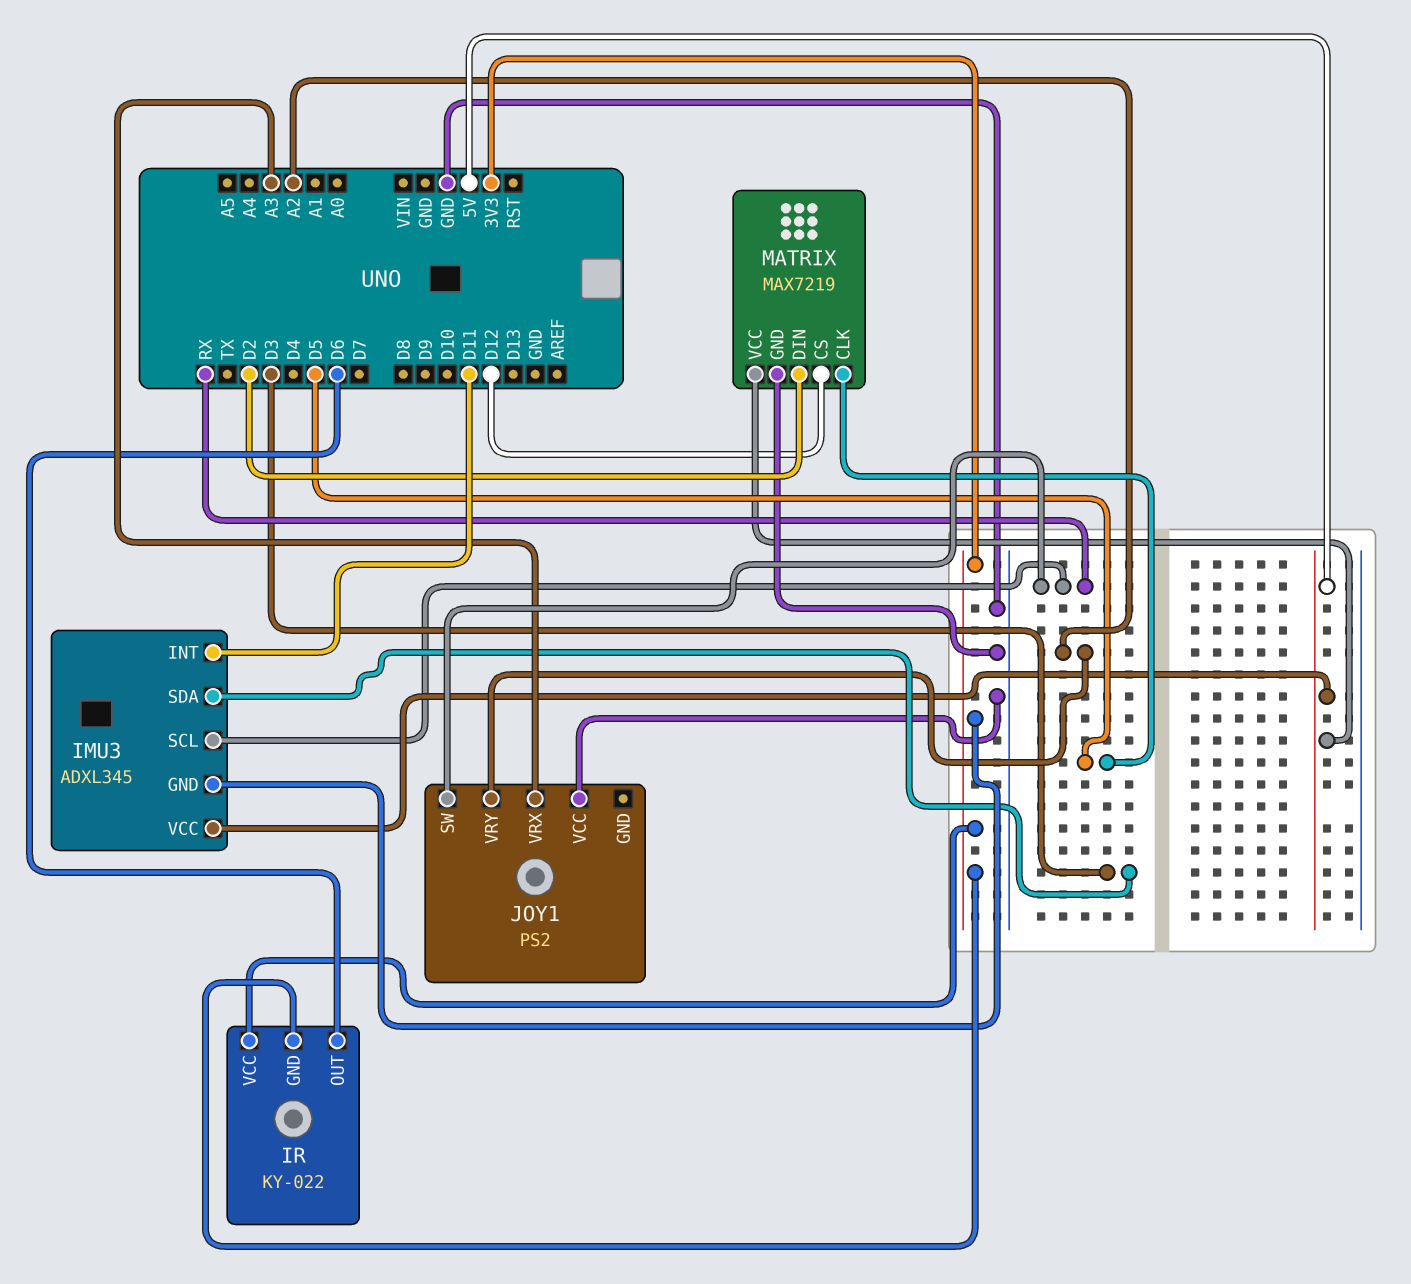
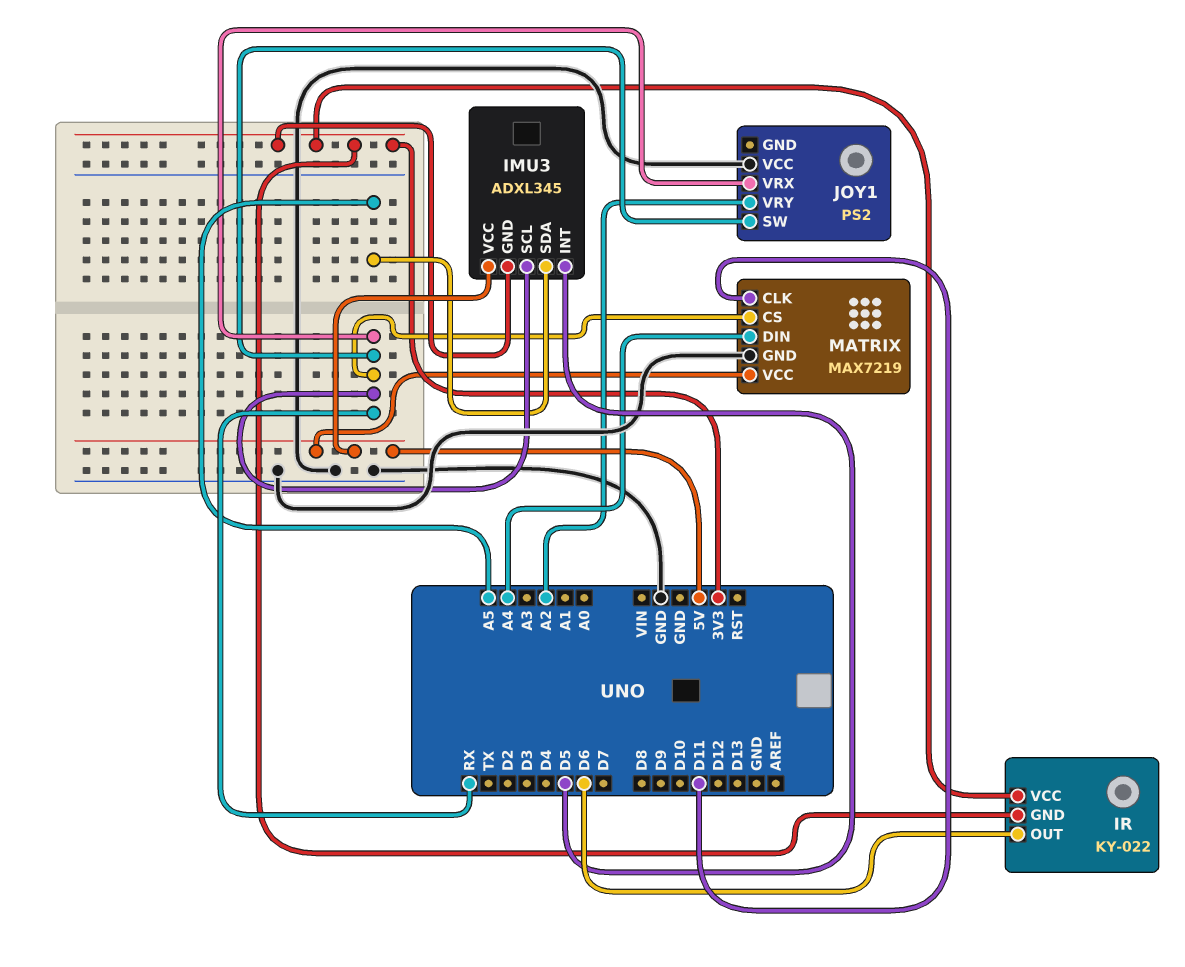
IMU3 pin INT: D11 -> D5
IMU3 pin SDA: D3 -> A5
JOY1 pin VRX: A3 -> RX
MATRIX pin CLK: D5 -> D11
MATRIX pin CS: D12 -> RX
MATRIX pin DIN: D2 -> A4

